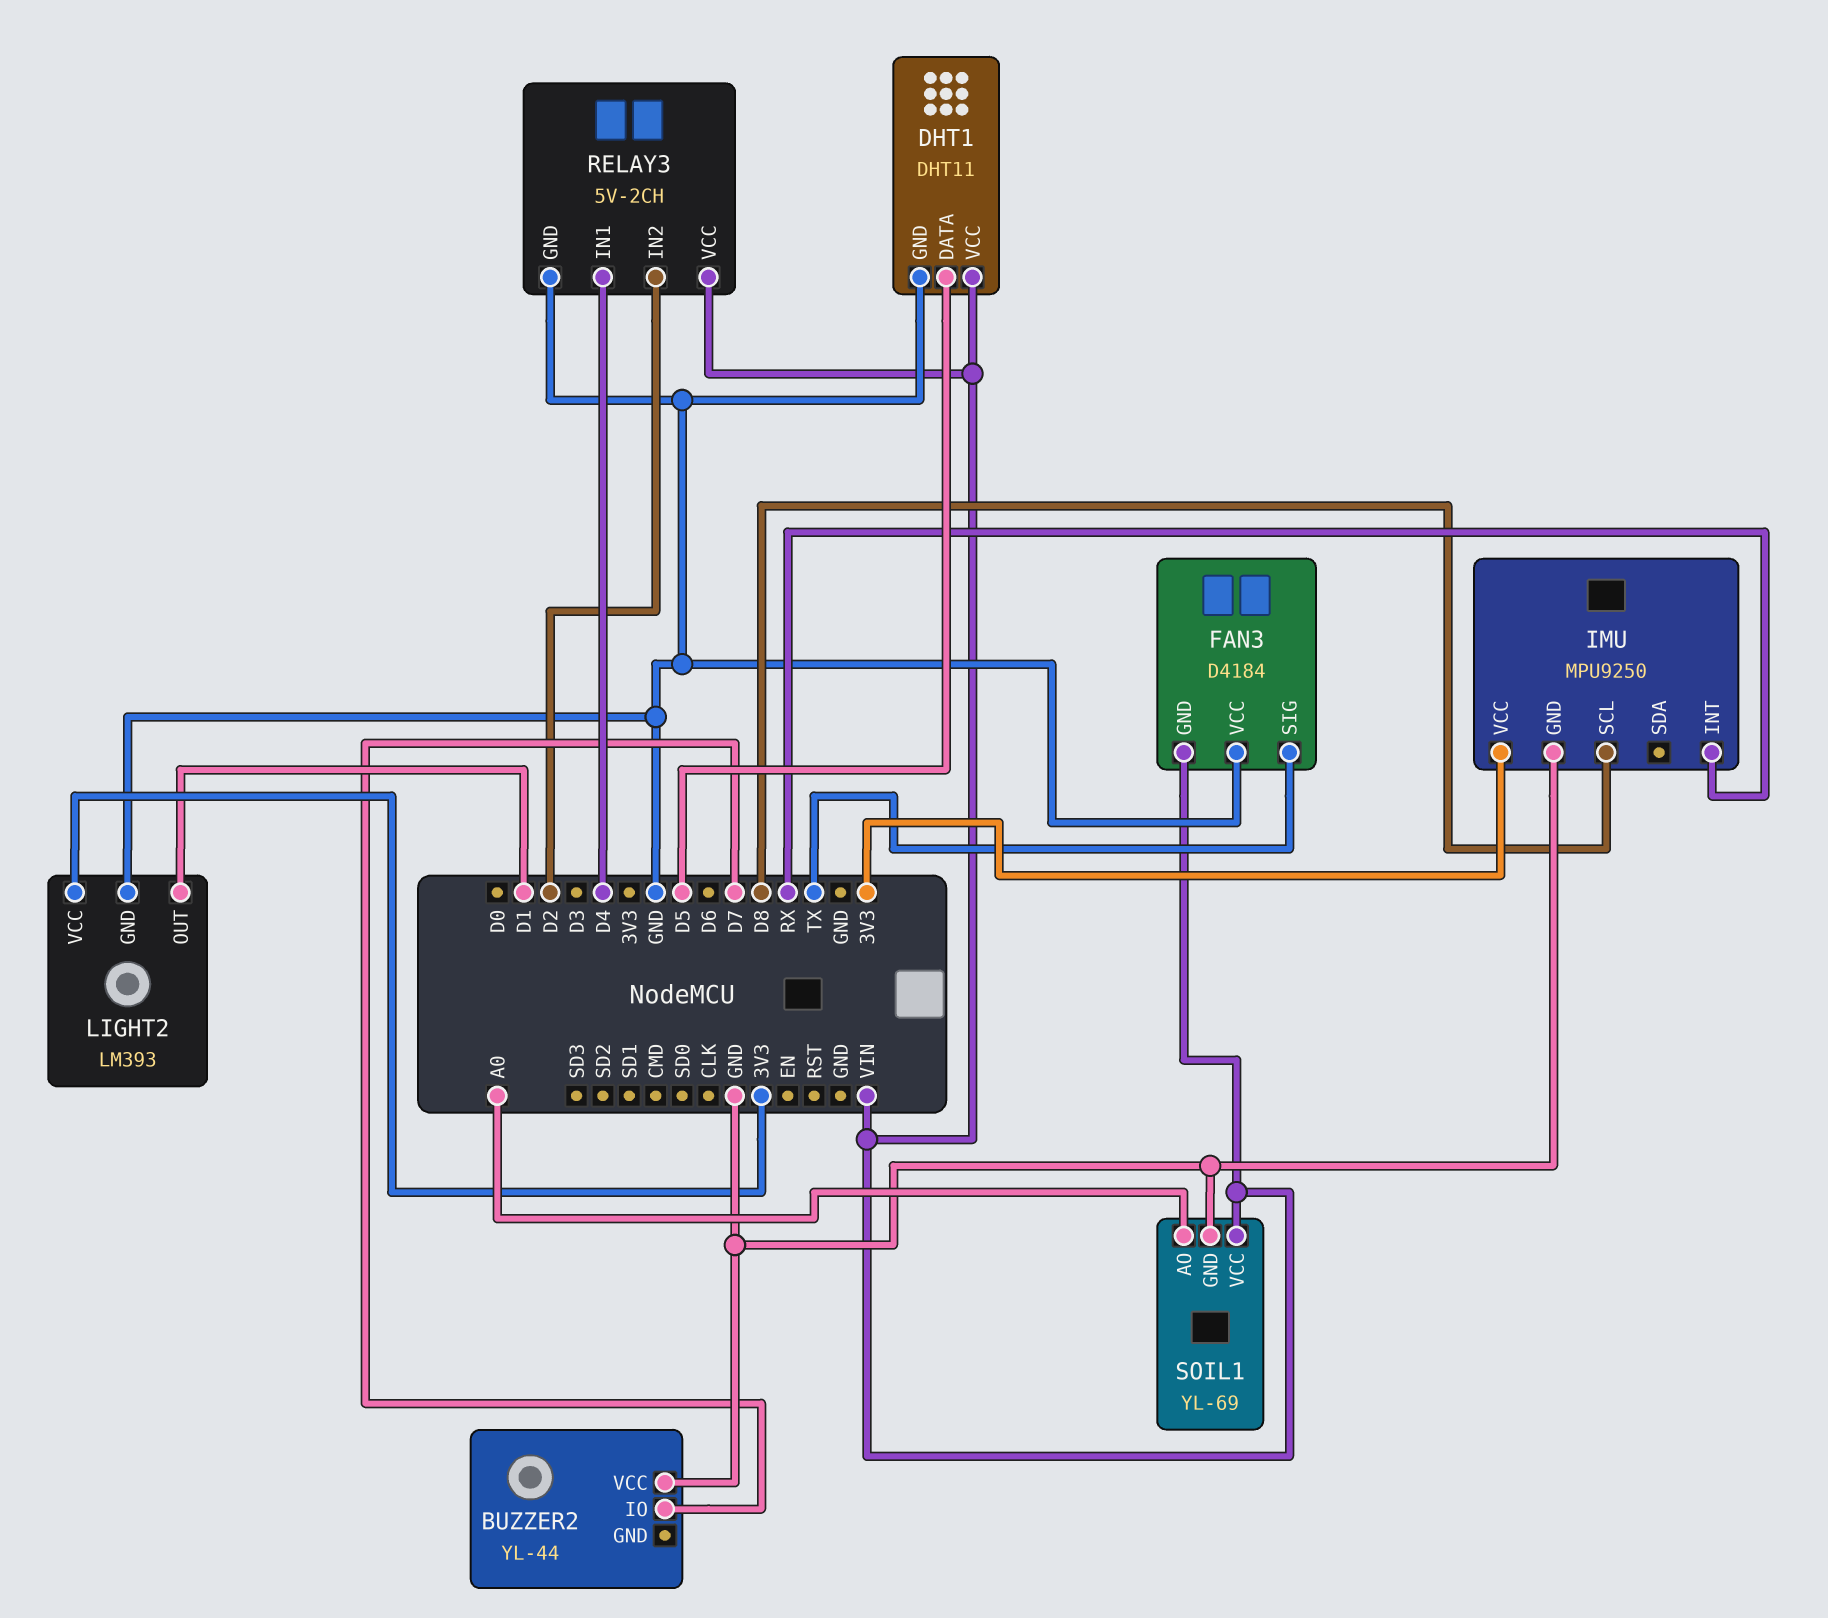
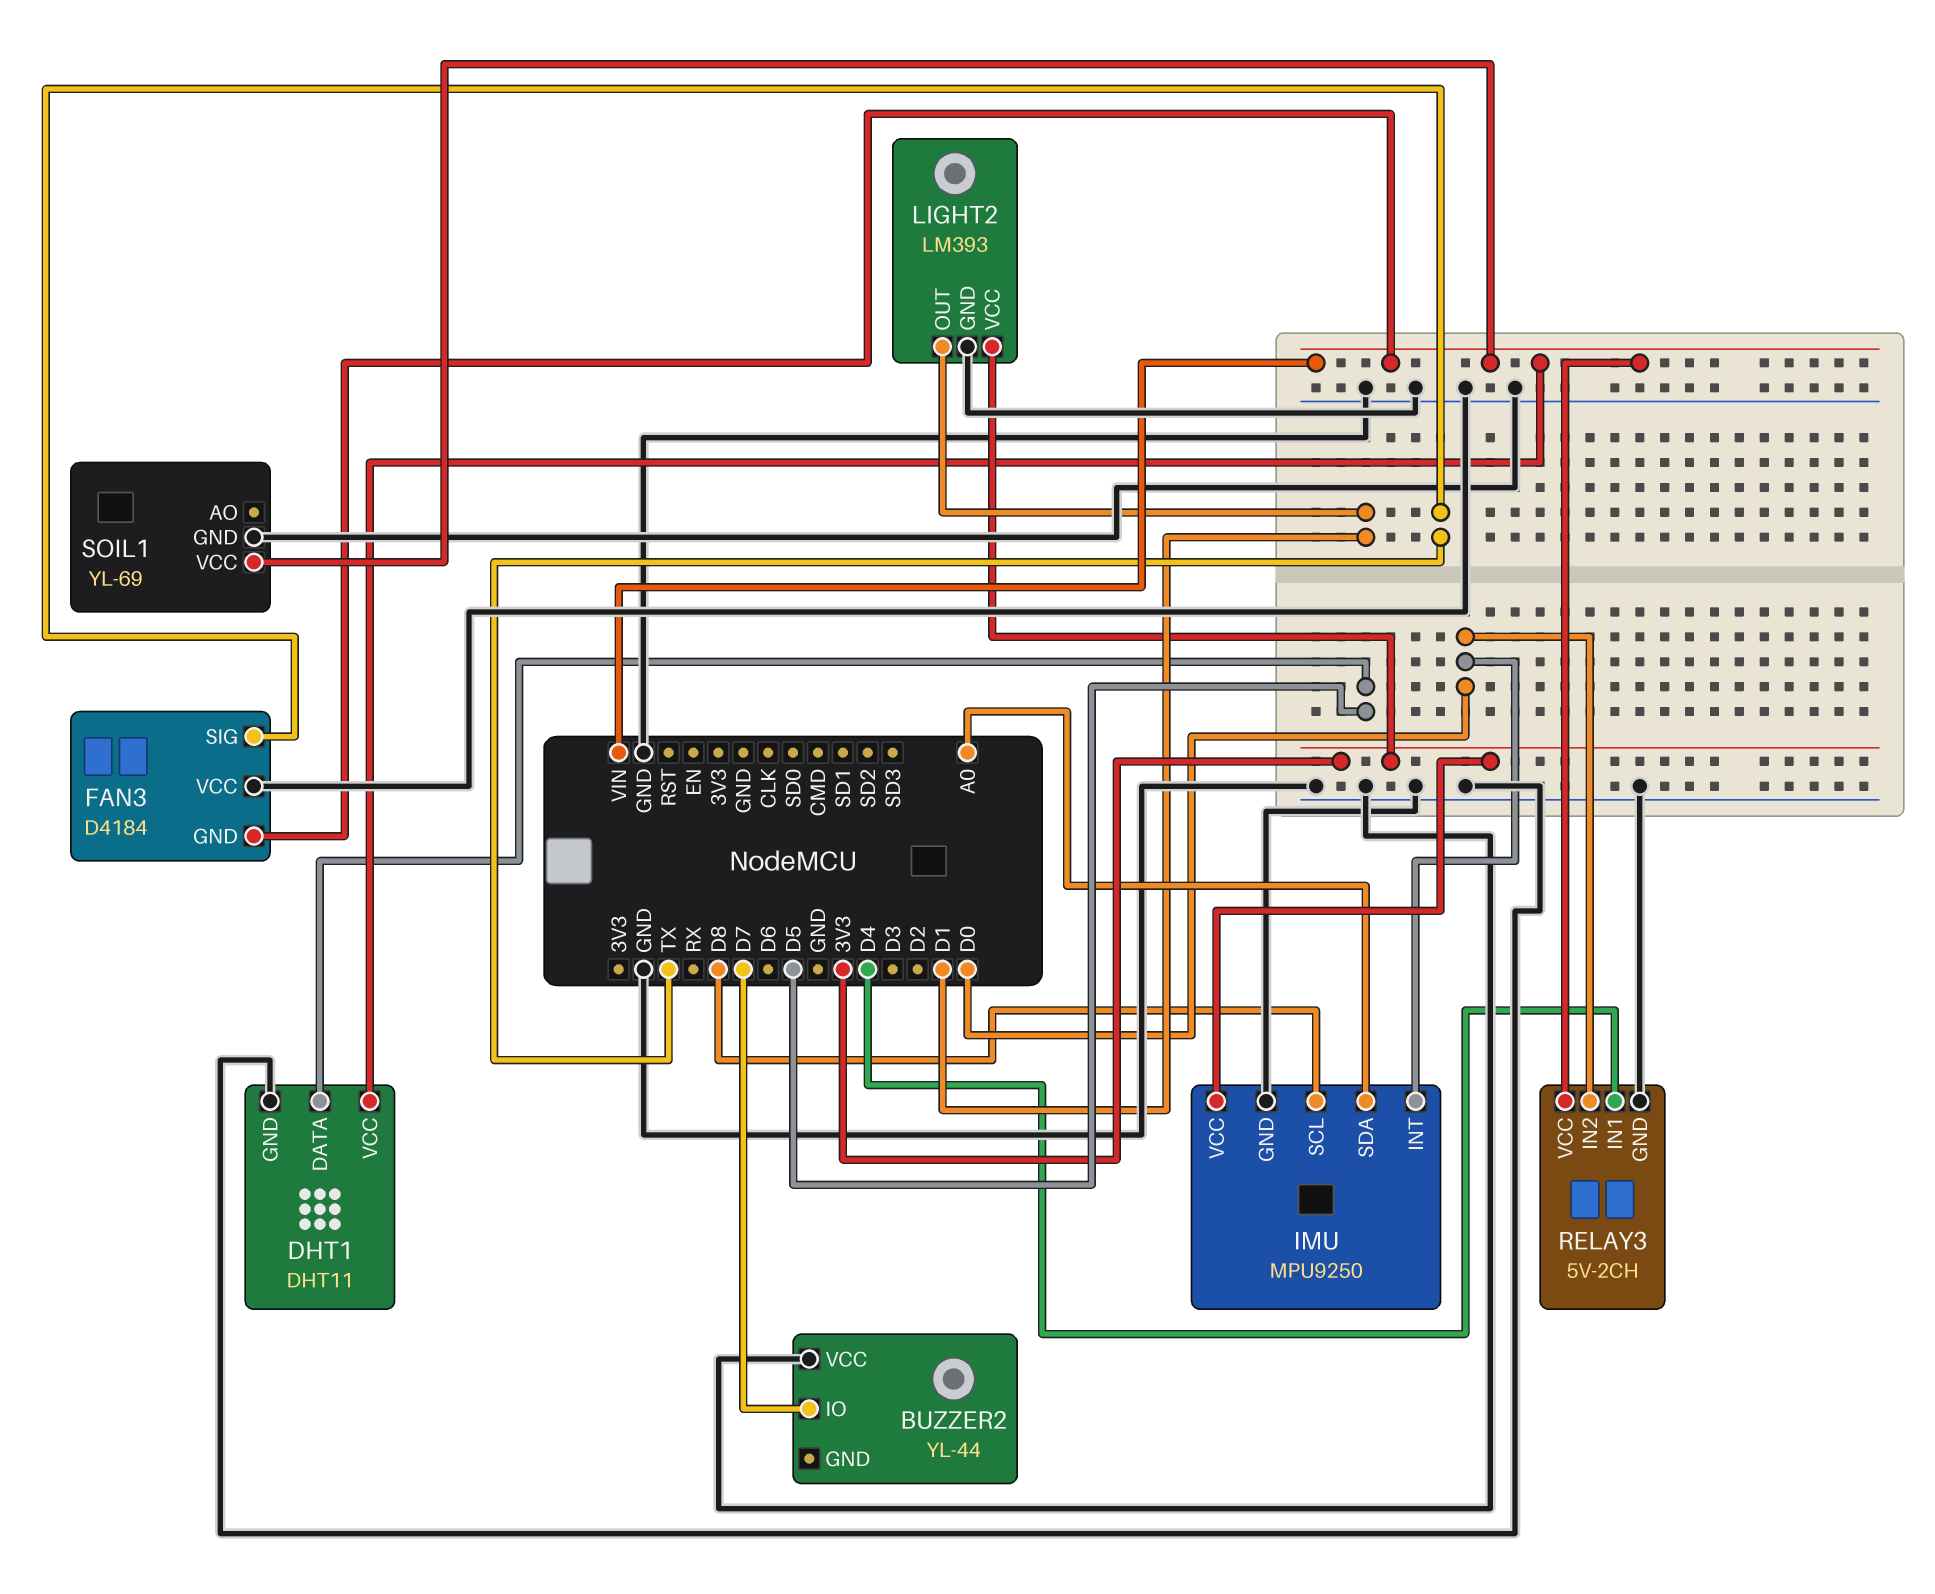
IMU pin INT: RX -> D0
IMU pin SDA: none -> A0
RELAY3 pin IN2: D2 -> D0
SOIL1 pin AO: A0 -> none

